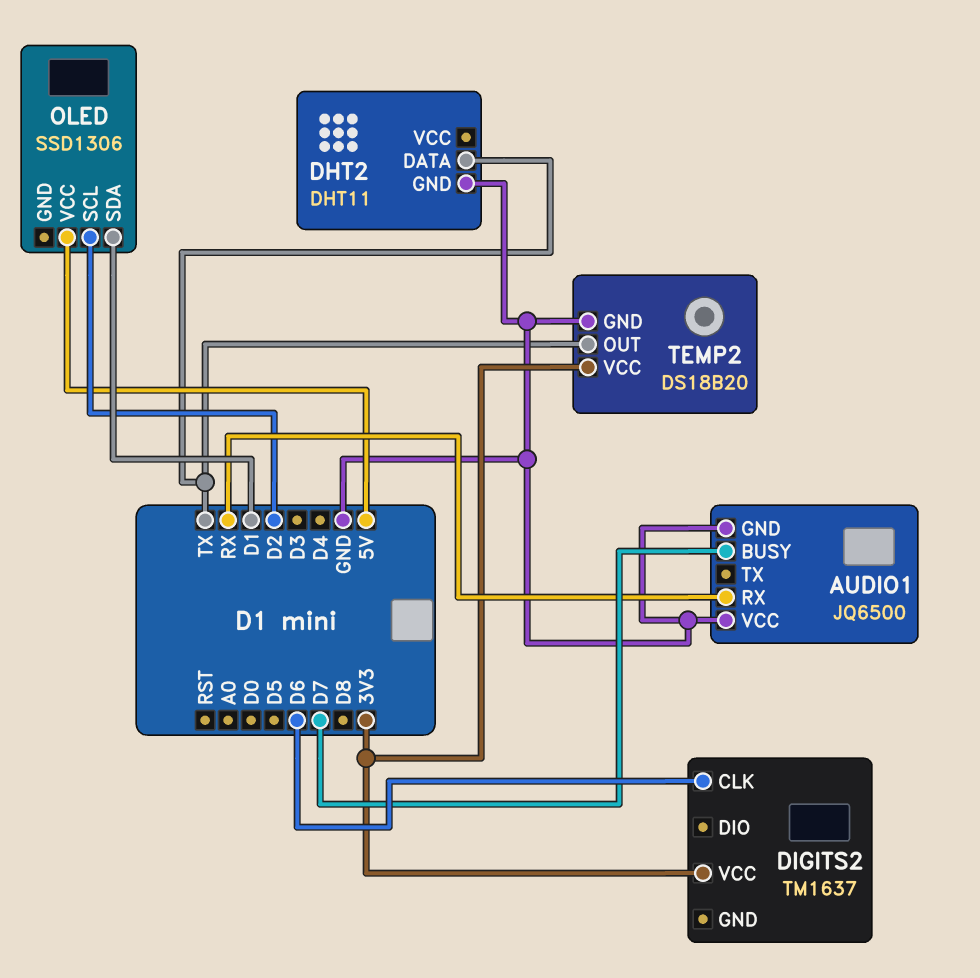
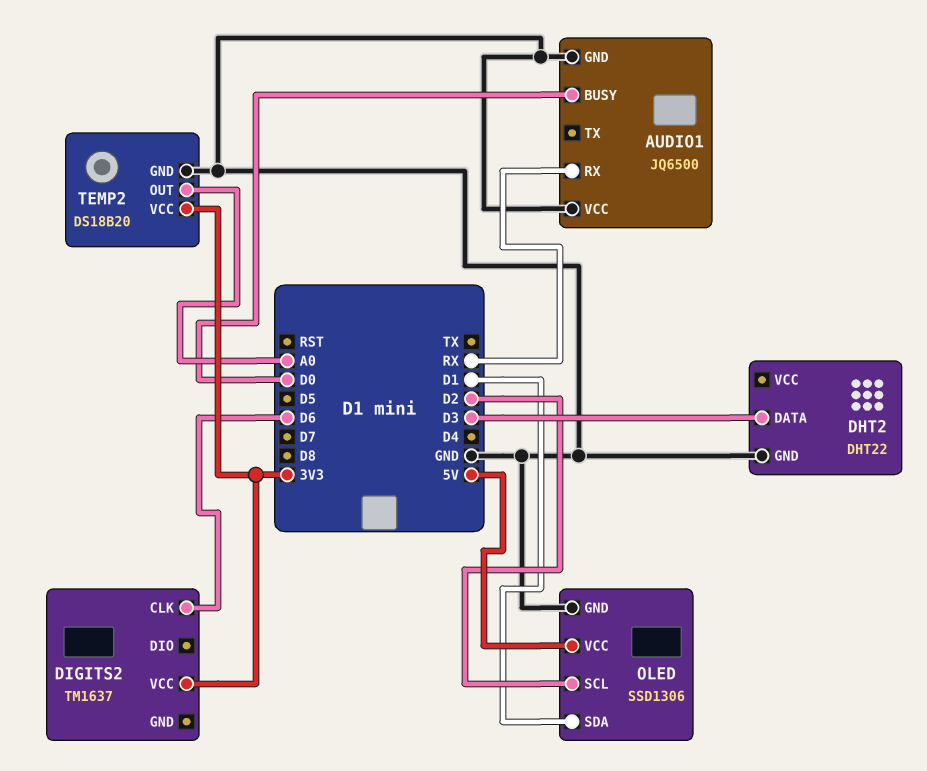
AUDIO1 pin BUSY: D7 -> D0
DHT2: DHT11 -> DHT22
DHT2 pin DATA: TX -> D3
OLED pin GND: none -> GND
TEMP2 pin OUT: TX -> A0

